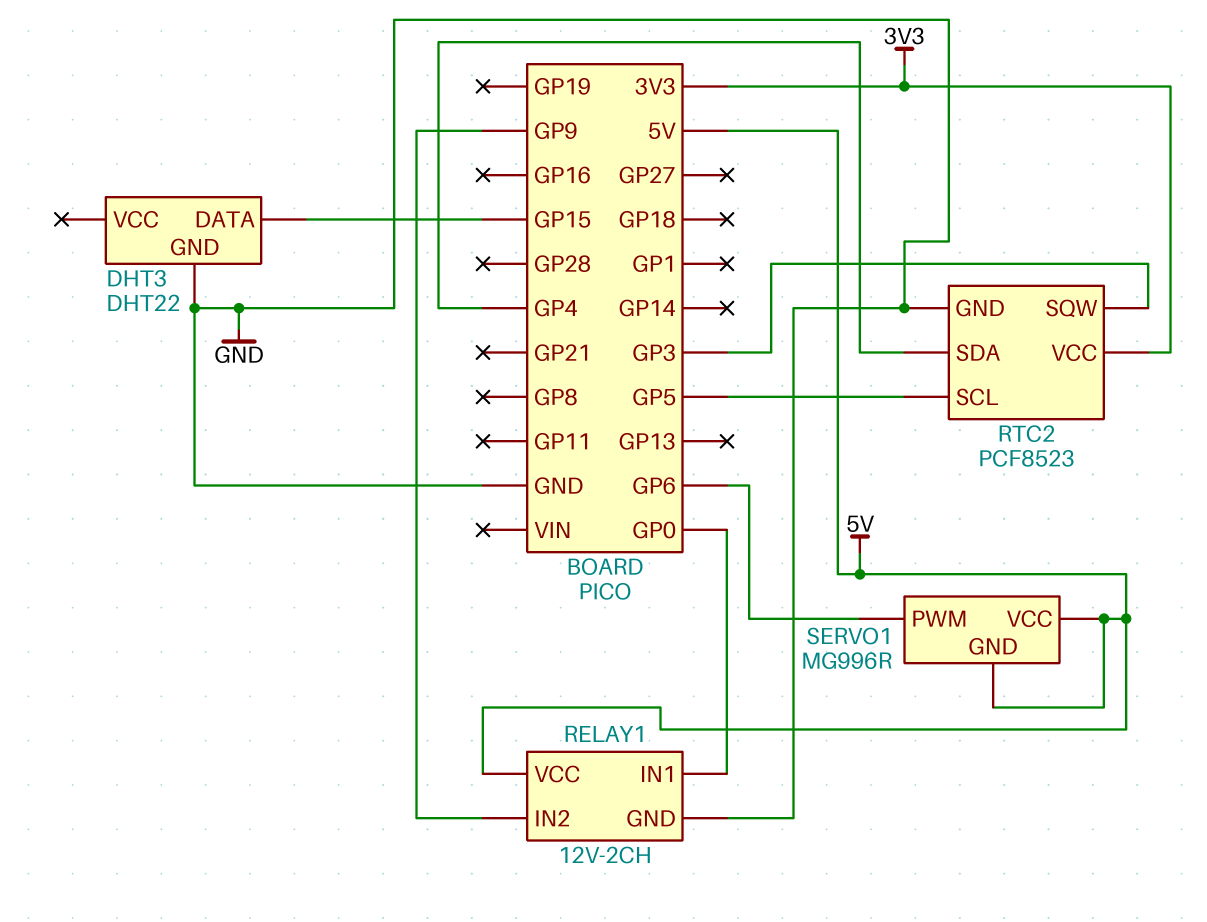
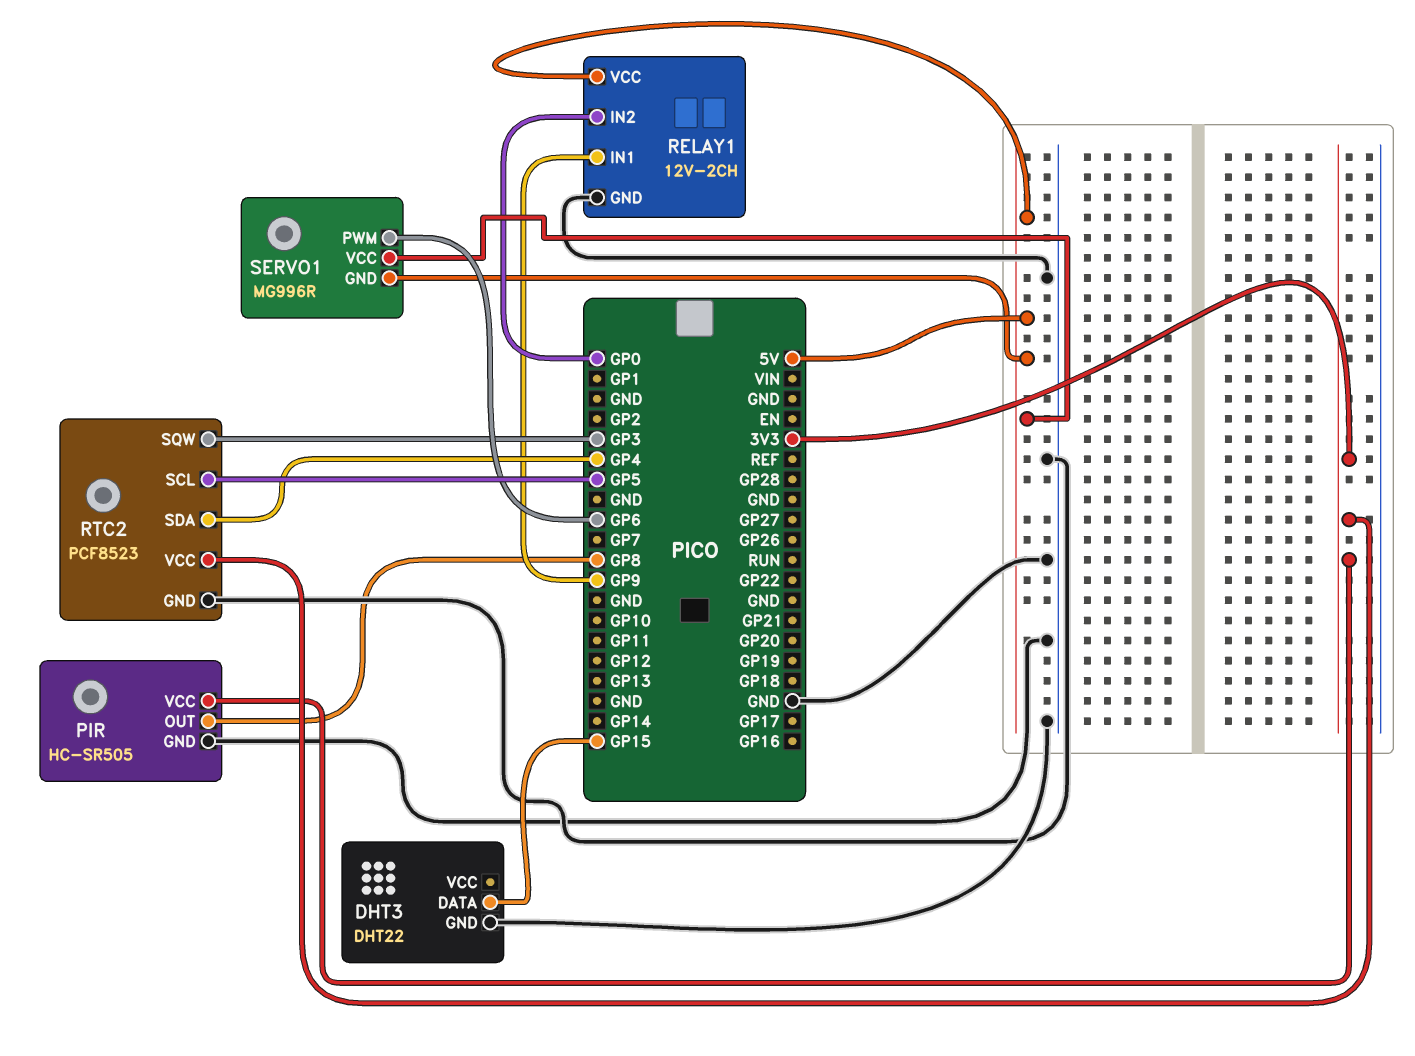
PIR: none -> HC-SR505
PIR pin GND: none -> GND
PIR pin OUT: none -> GP8
PIR pin VCC: none -> 3V3
RELAY1 pin IN1: GP0 -> GP9
RELAY1 pin IN2: GP9 -> GP0

